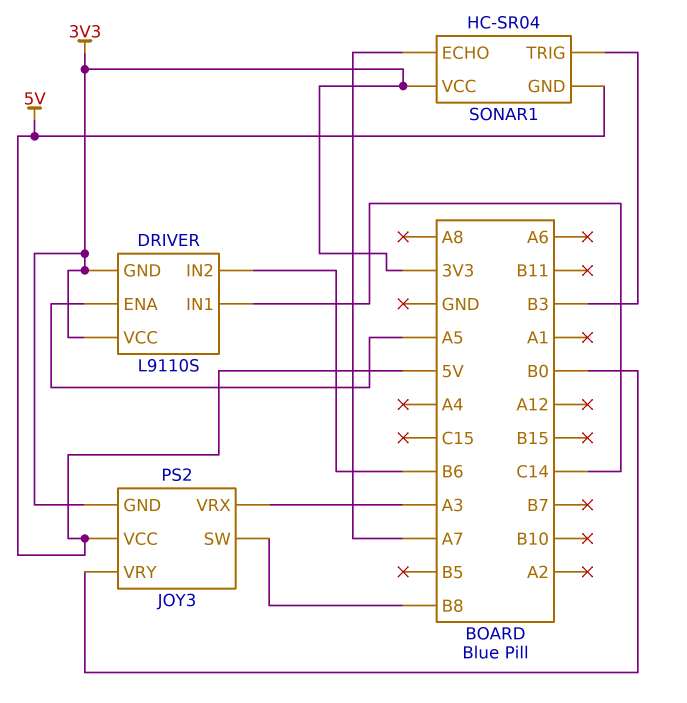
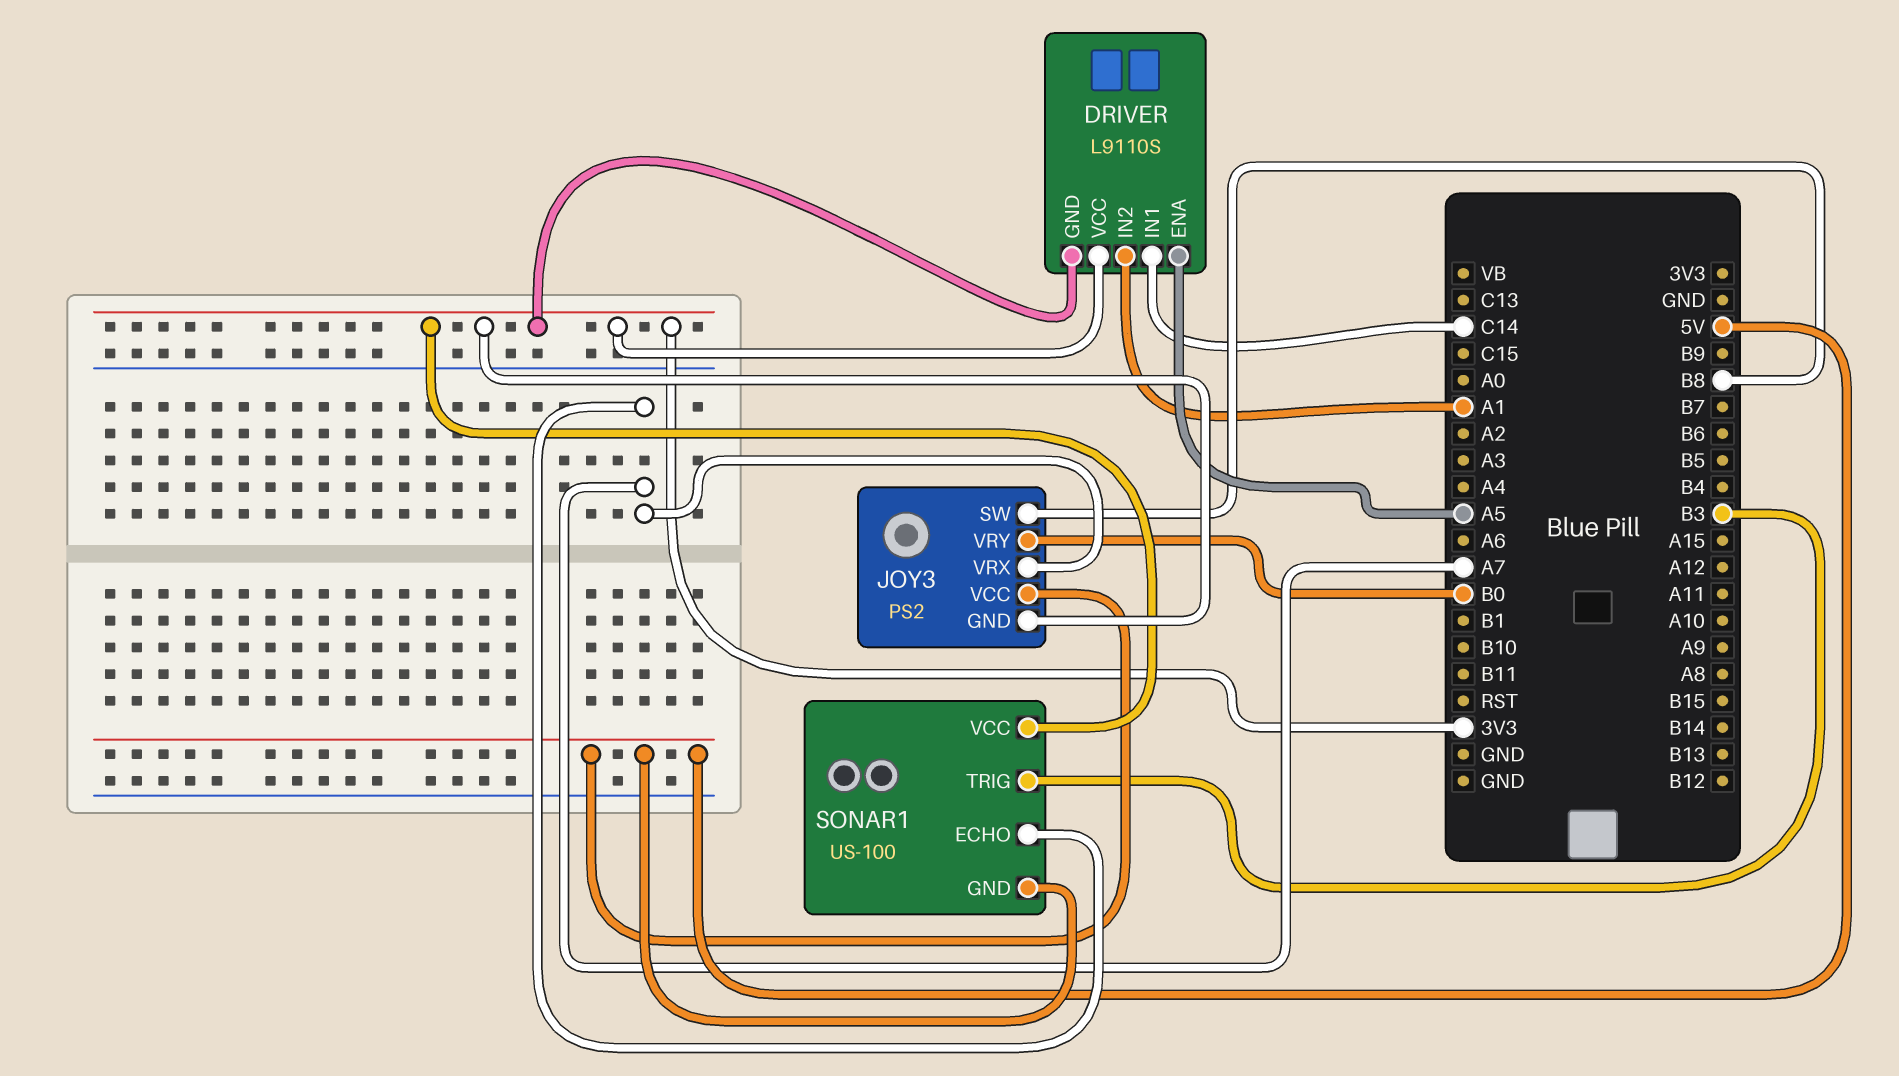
DRIVER pin IN2: B6 -> A1
JOY3 pin VRX: A3 -> A7
SONAR1: HC-SR04 -> US-100

